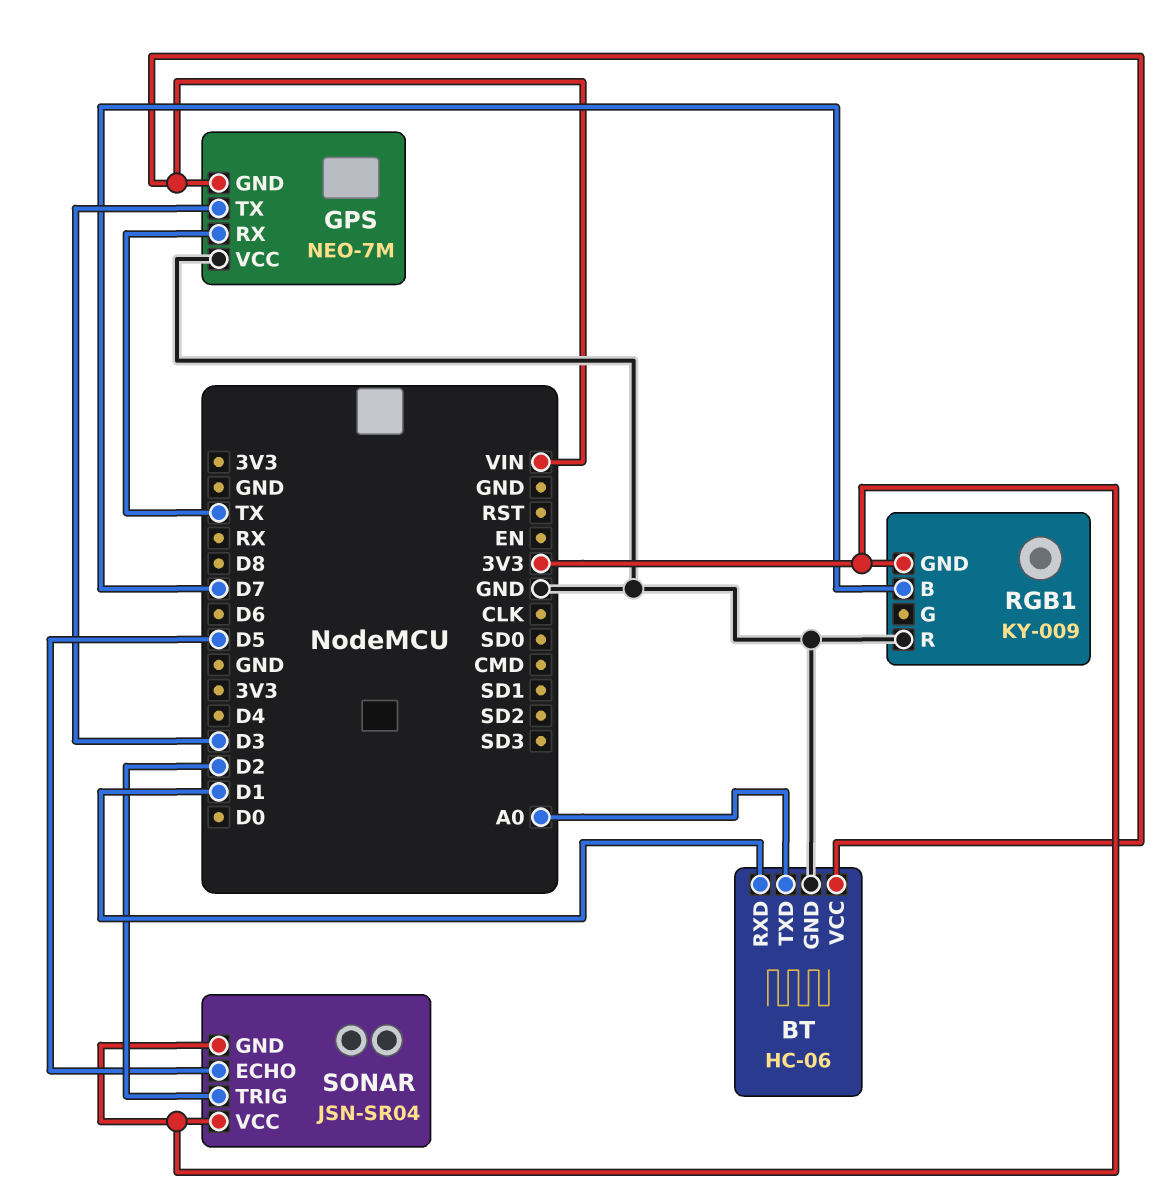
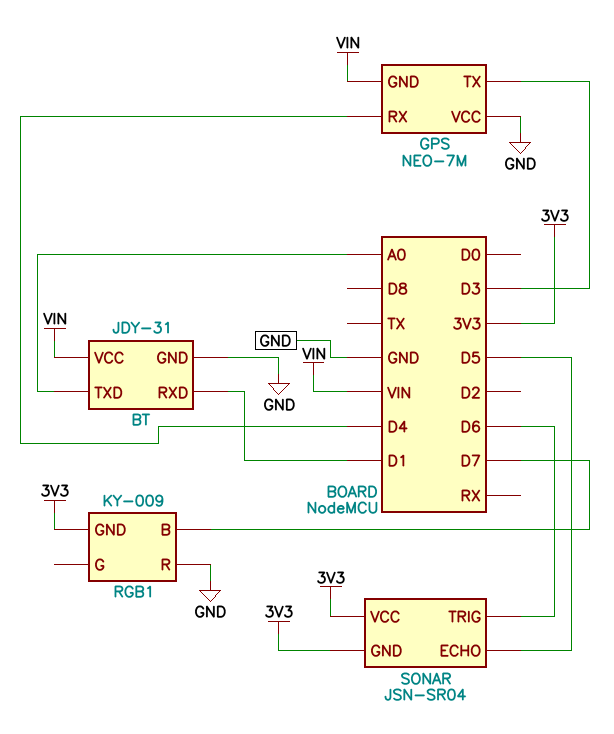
BT: HC-06 -> JDY-31
GPS pin RX: TX -> D4
SONAR pin TRIG: D2 -> D6

